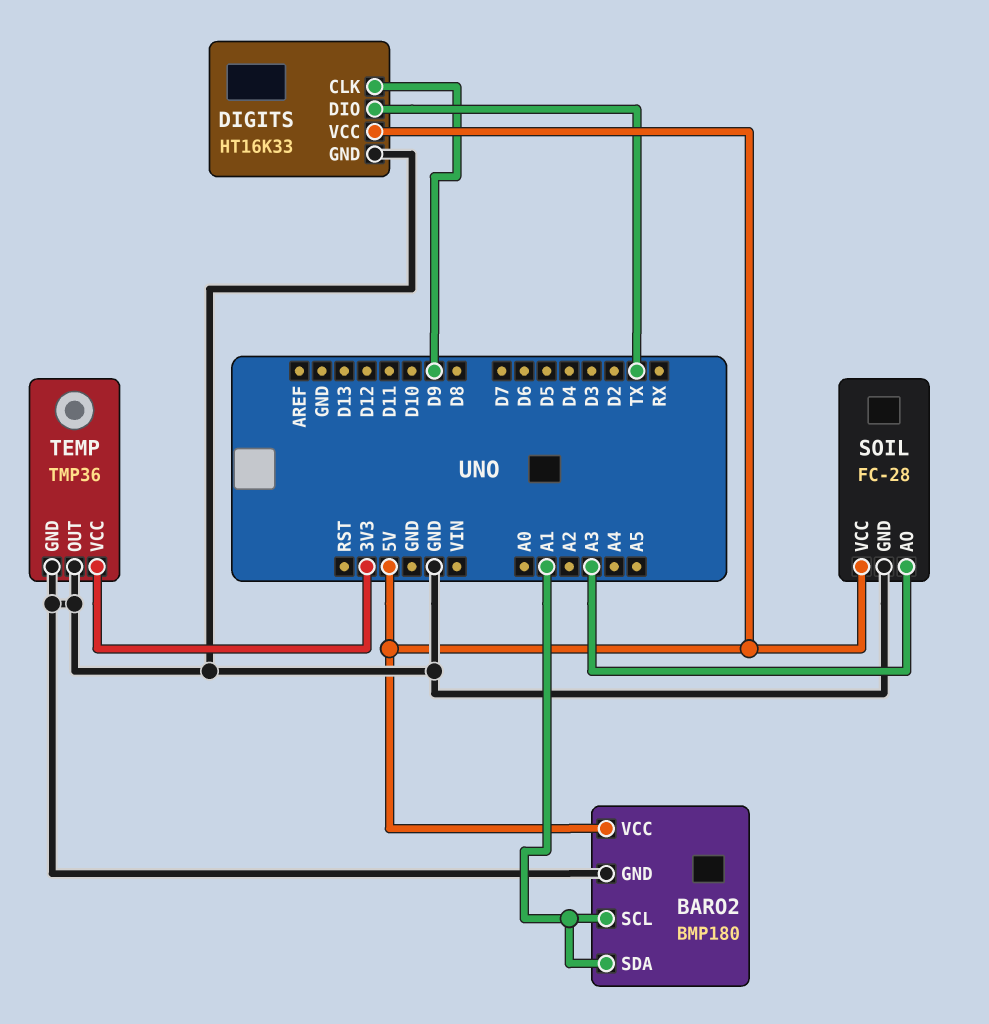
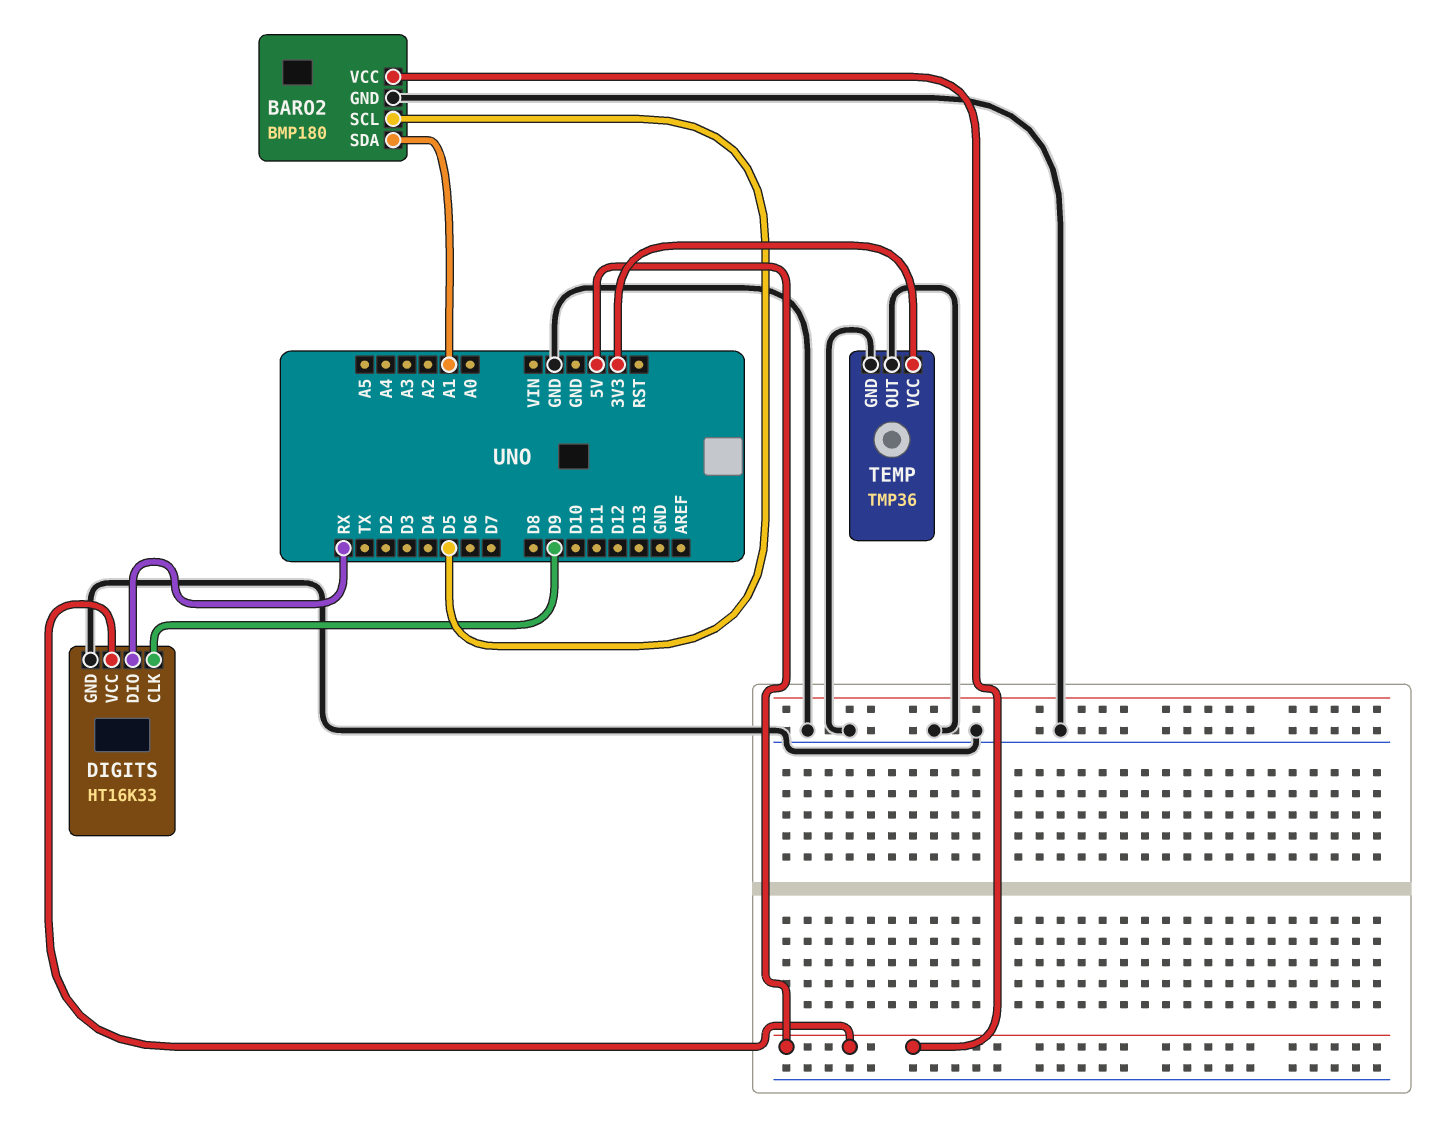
BARO2 pin SCL: A1 -> D5
DIGITS pin DIO: TX -> RX
SOIL: FC-28 -> none
SOIL pin AO: A3 -> none
SOIL pin GND: GND -> none
SOIL pin VCC: 5V -> none

